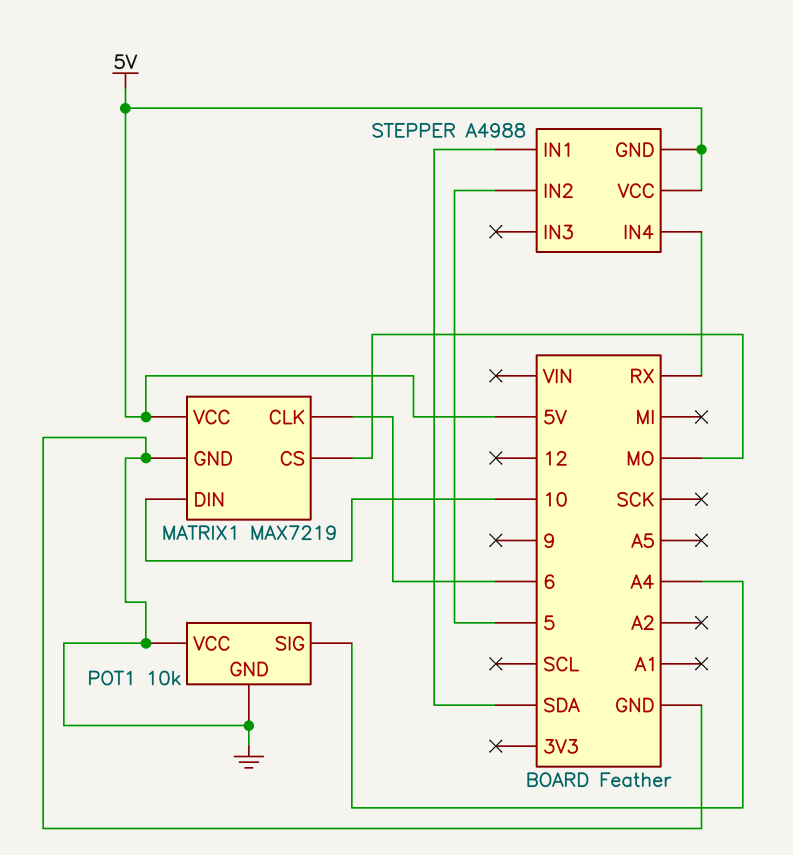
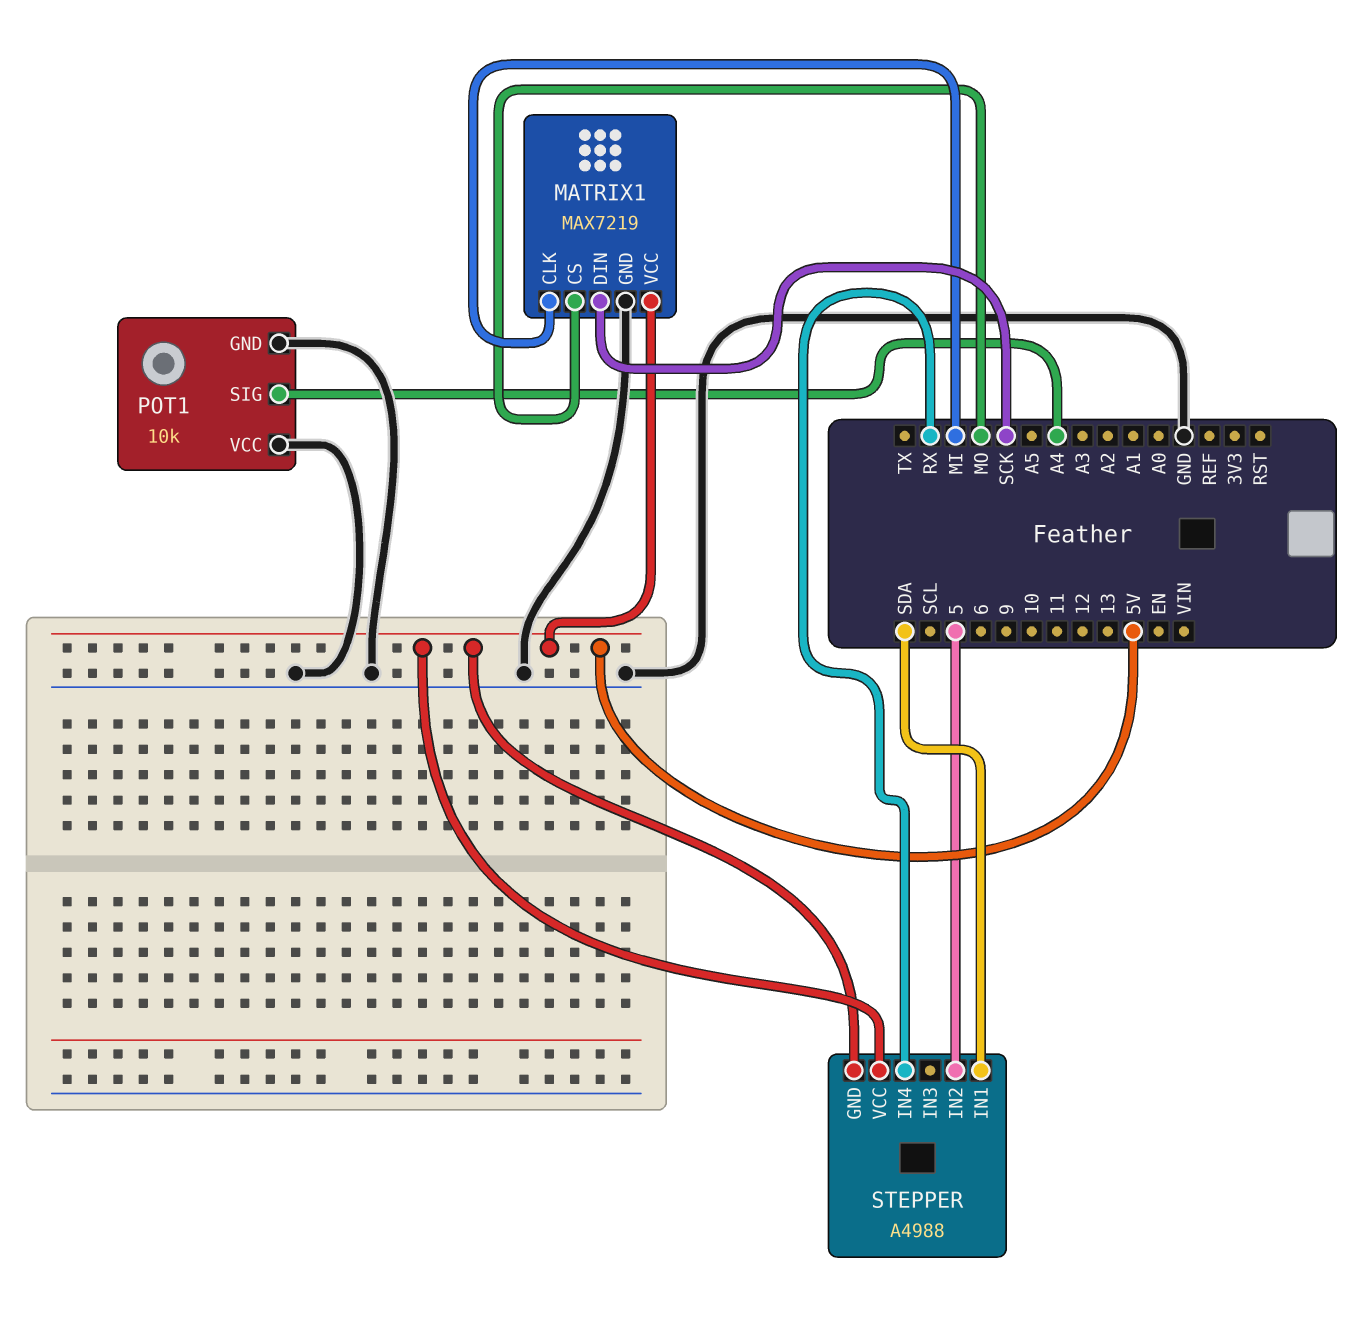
MATRIX1 pin CLK: 6 -> MI
MATRIX1 pin DIN: 10 -> SCK

